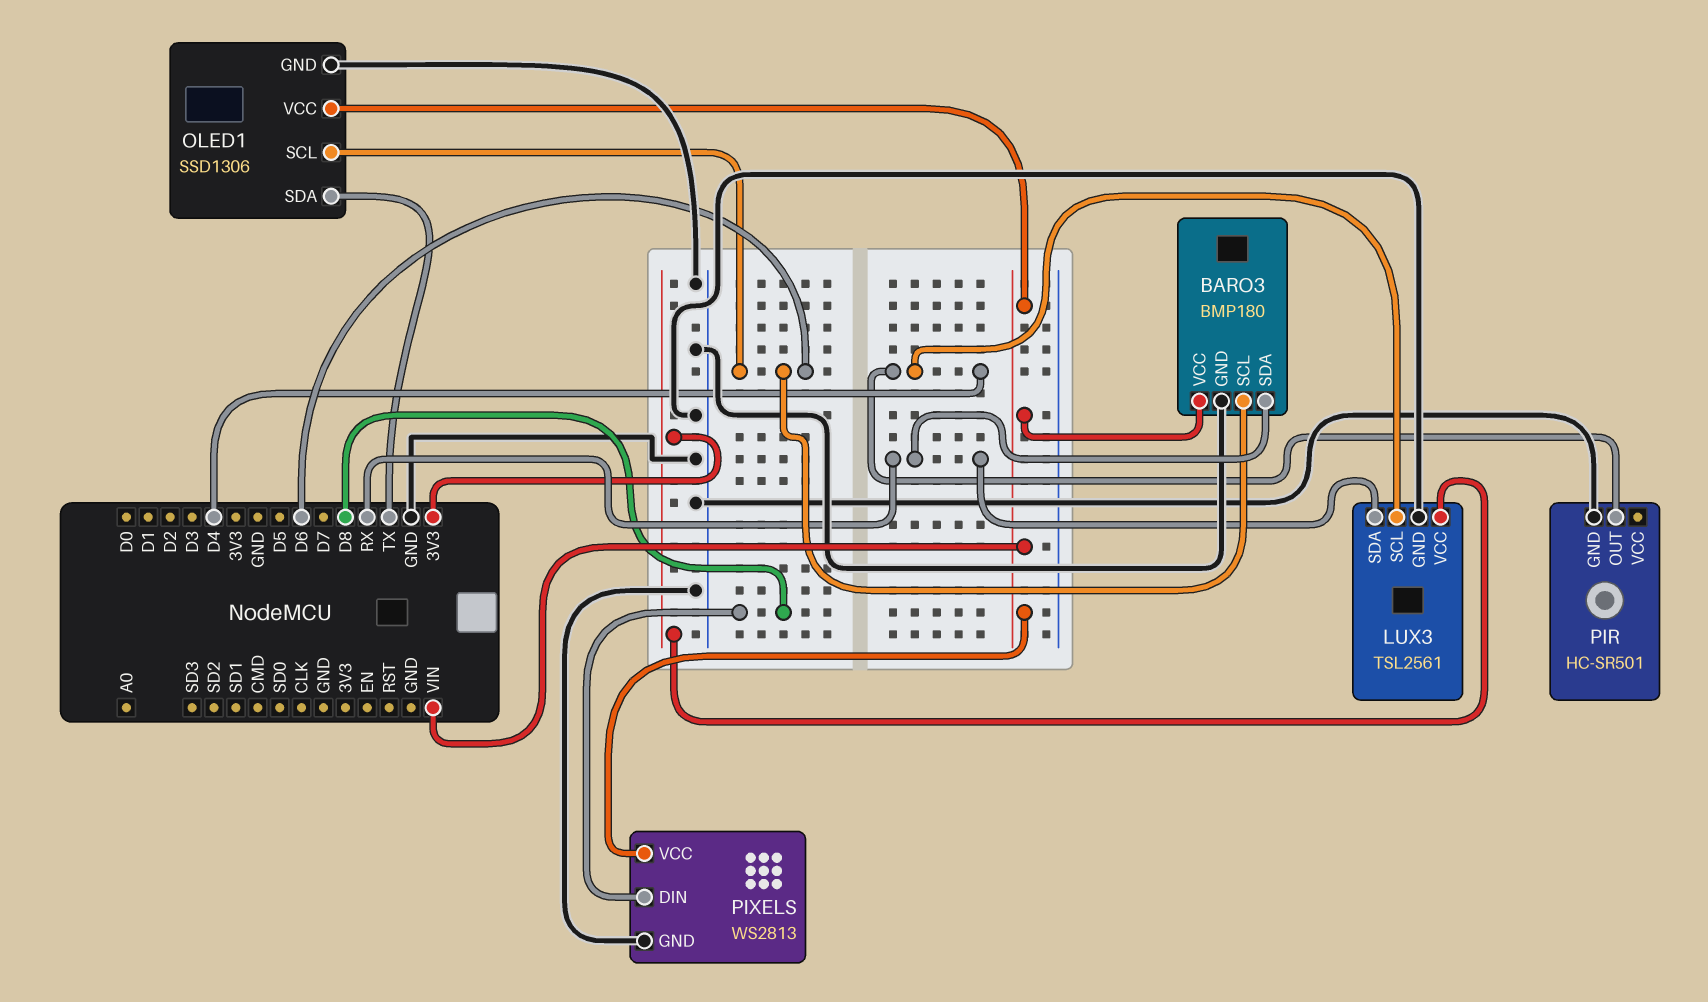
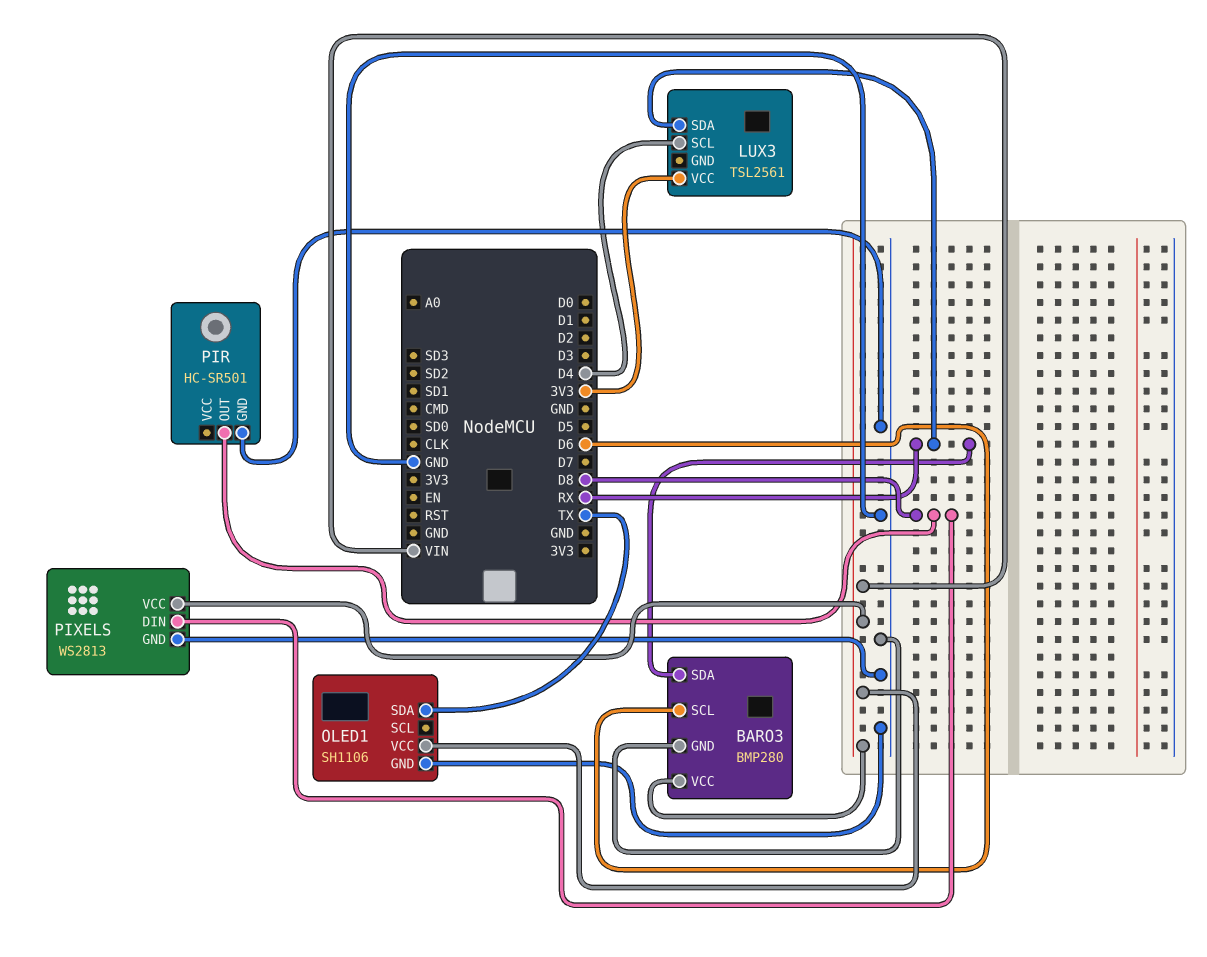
BARO3: BMP180 -> BMP280
LUX3 pin GND: GND -> none
OLED1: SSD1306 -> SH1106
OLED1 pin SCL: D6 -> none
PIR pin OUT: D4 -> D8

